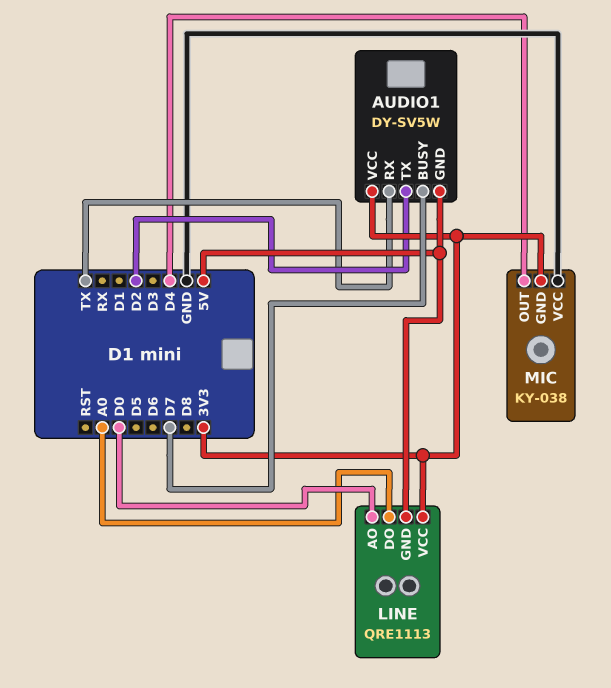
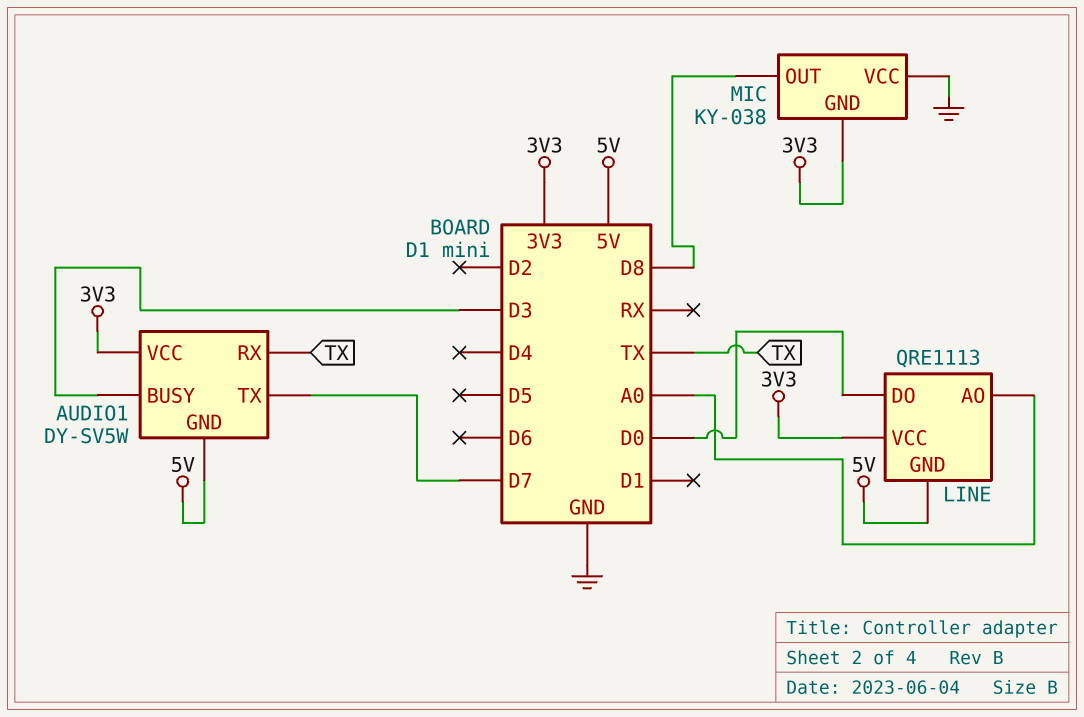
AUDIO1 pin BUSY: D7 -> D3
AUDIO1 pin TX: D2 -> D7
LINE pin AO: D0 -> A0
LINE pin DO: A0 -> D0
MIC pin OUT: D4 -> D8

